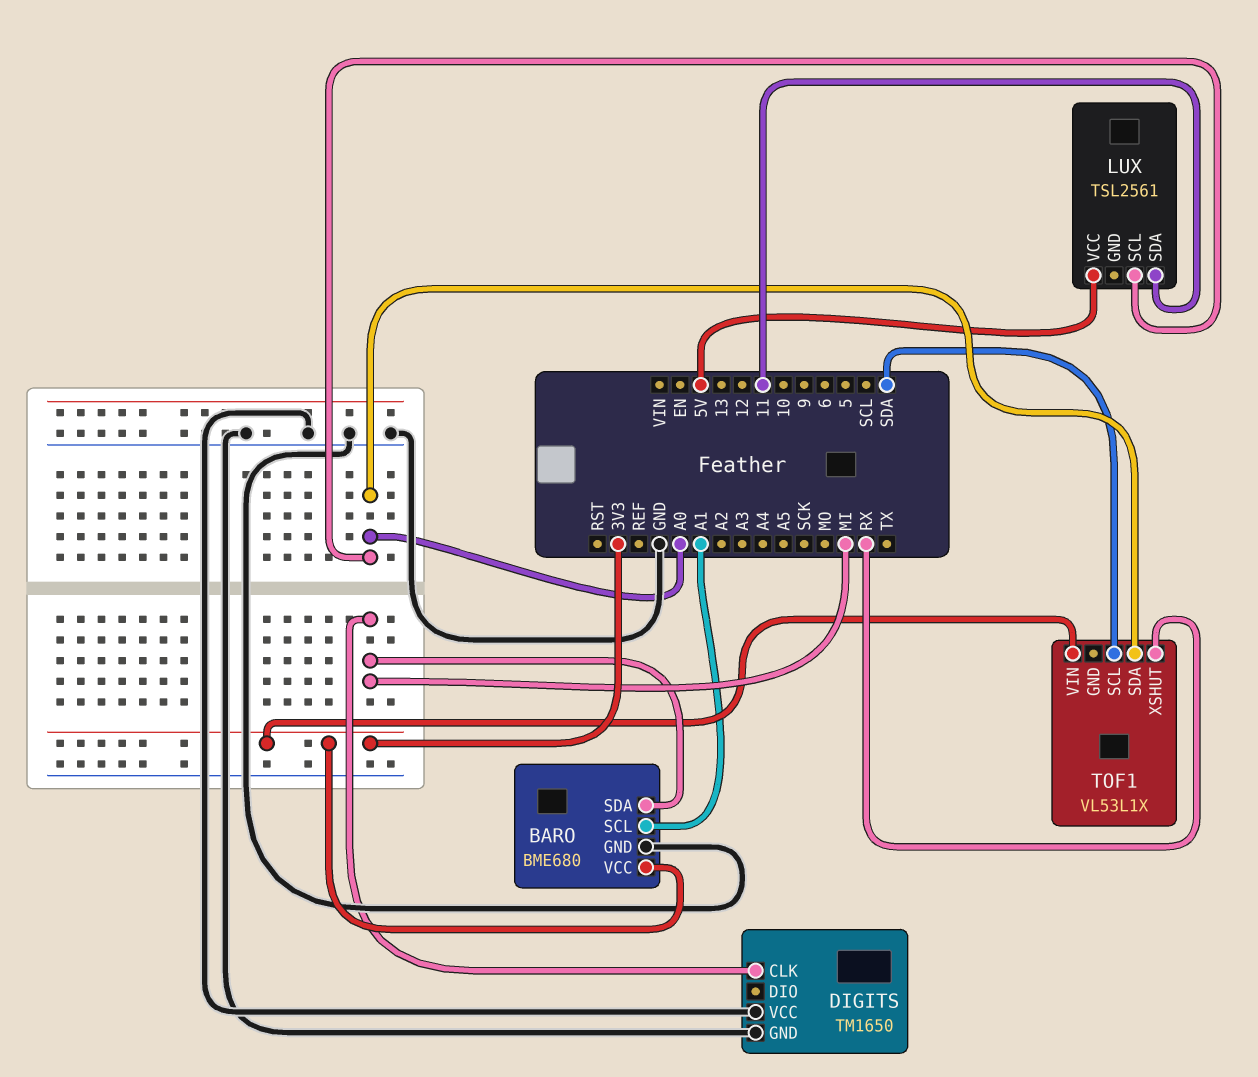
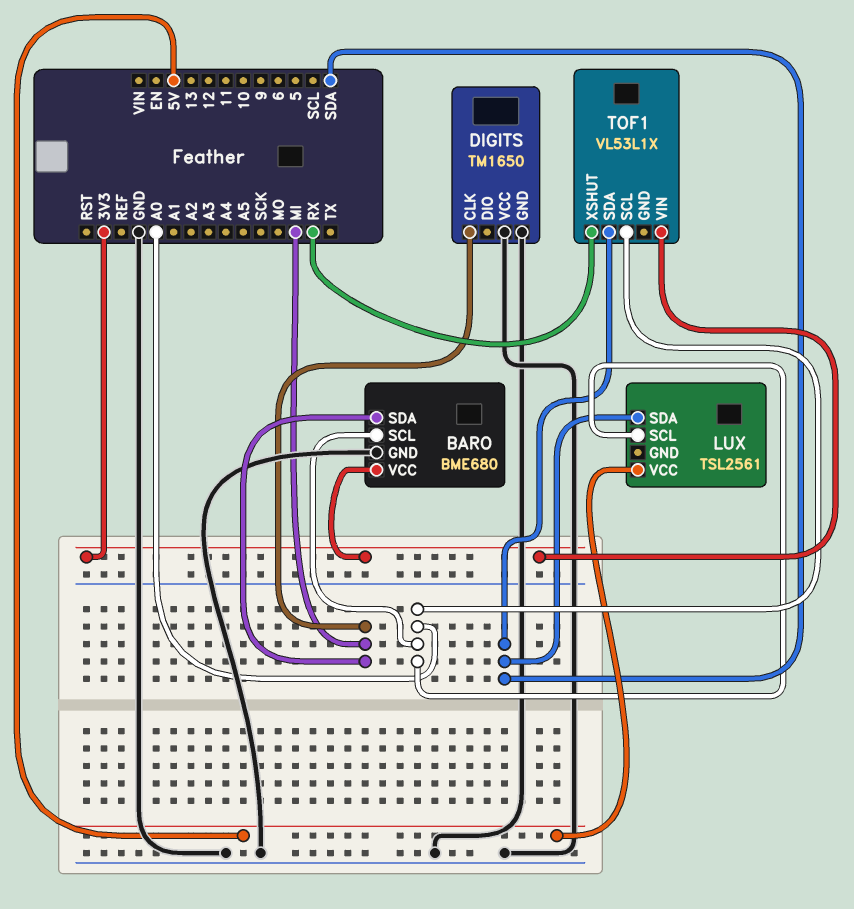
BARO pin SCL: A1 -> A0
LUX pin SDA: 11 -> SDA
TOF1 pin SCL: SDA -> A0
TOF1 pin SDA: A0 -> SDA

